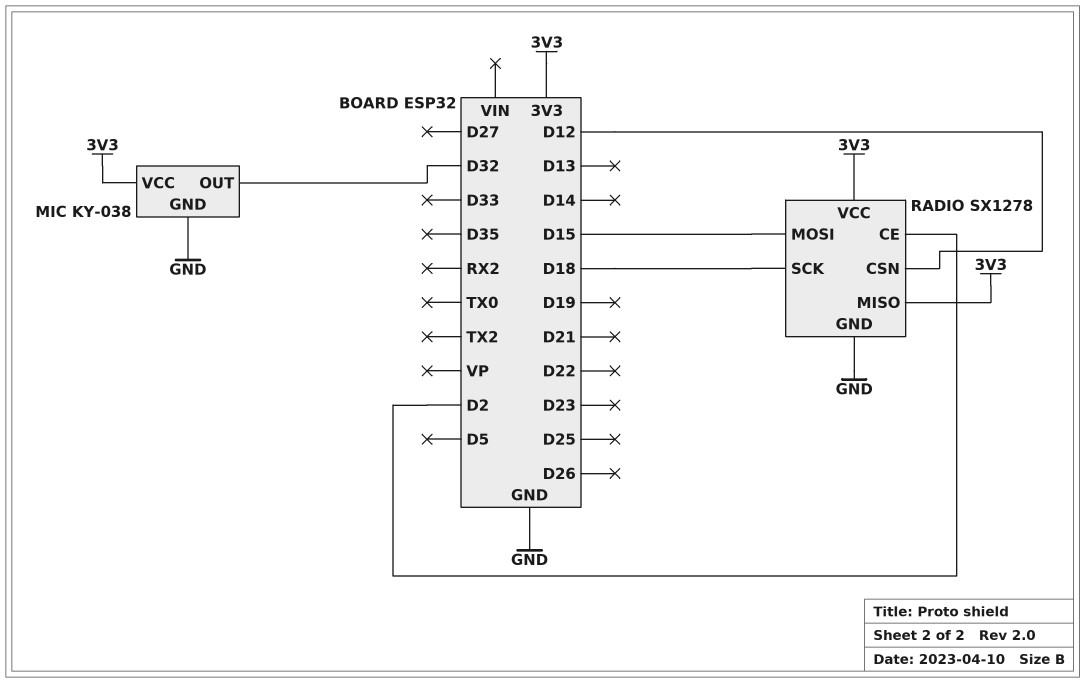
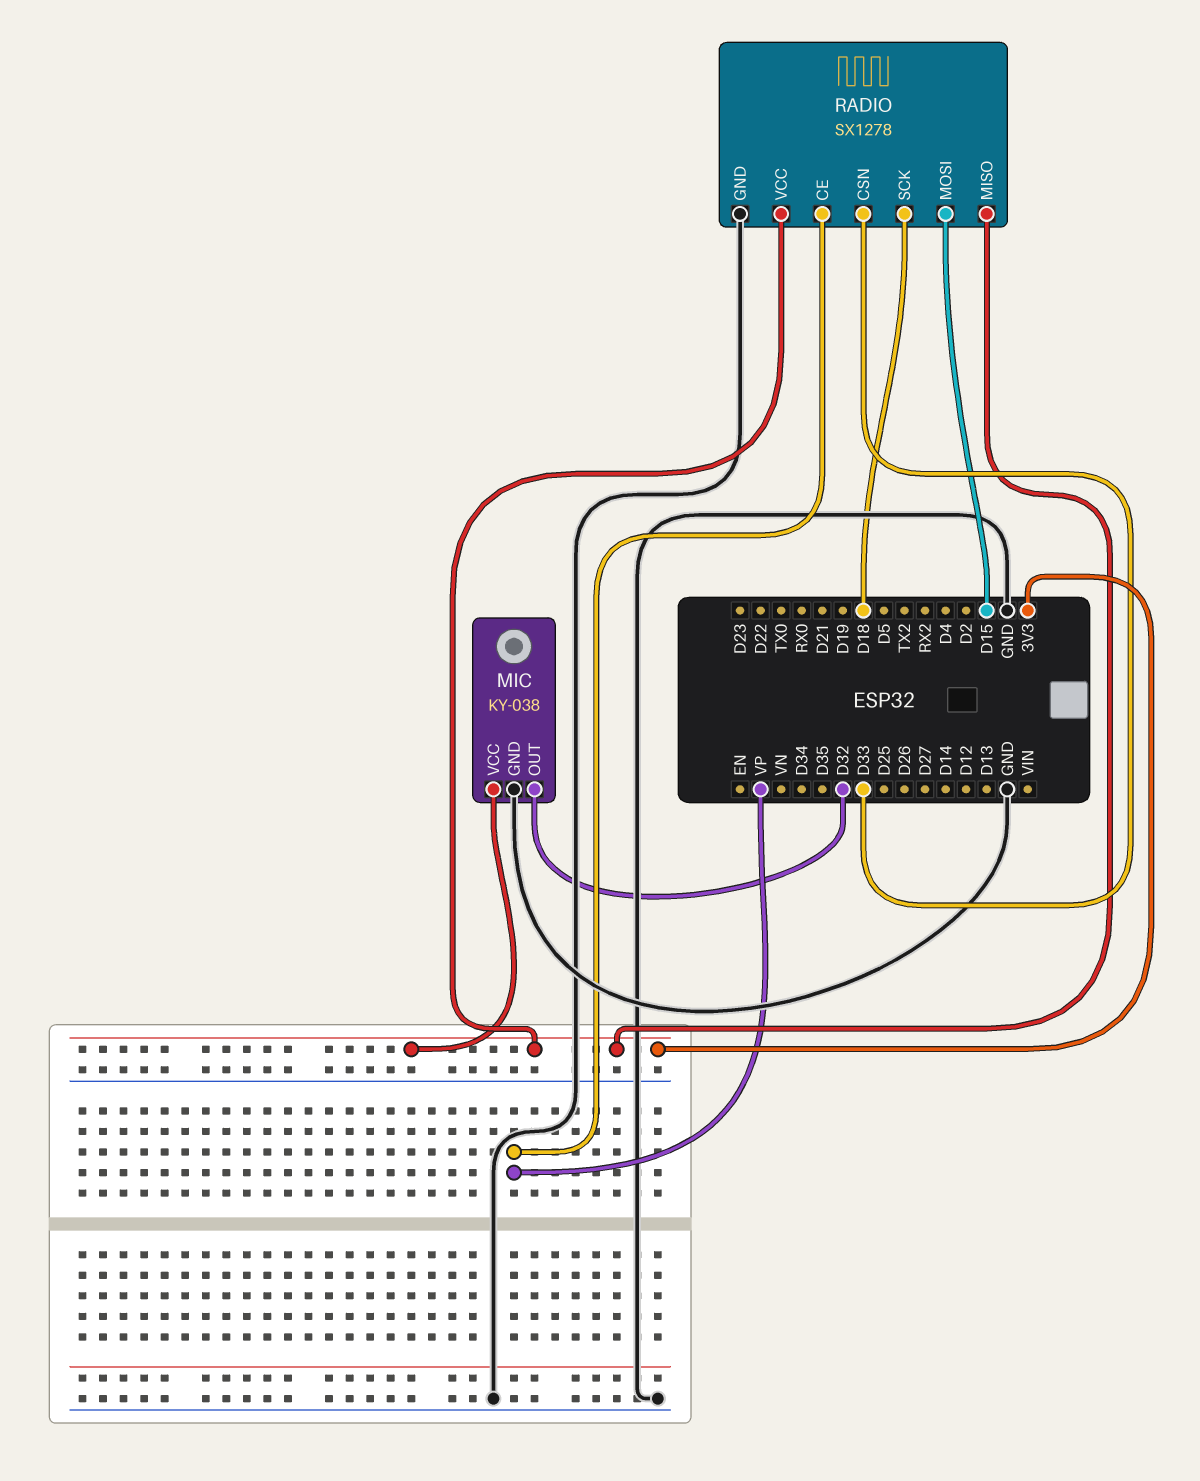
RADIO pin CE: D2 -> VP
RADIO pin CSN: D12 -> D33

